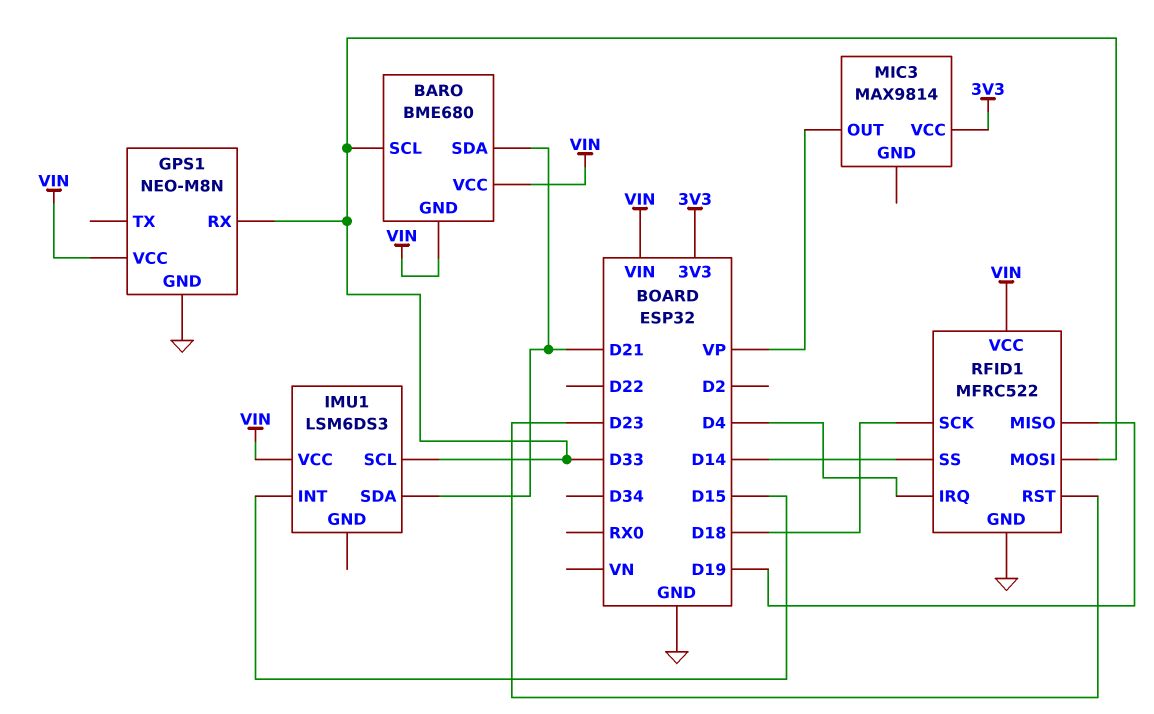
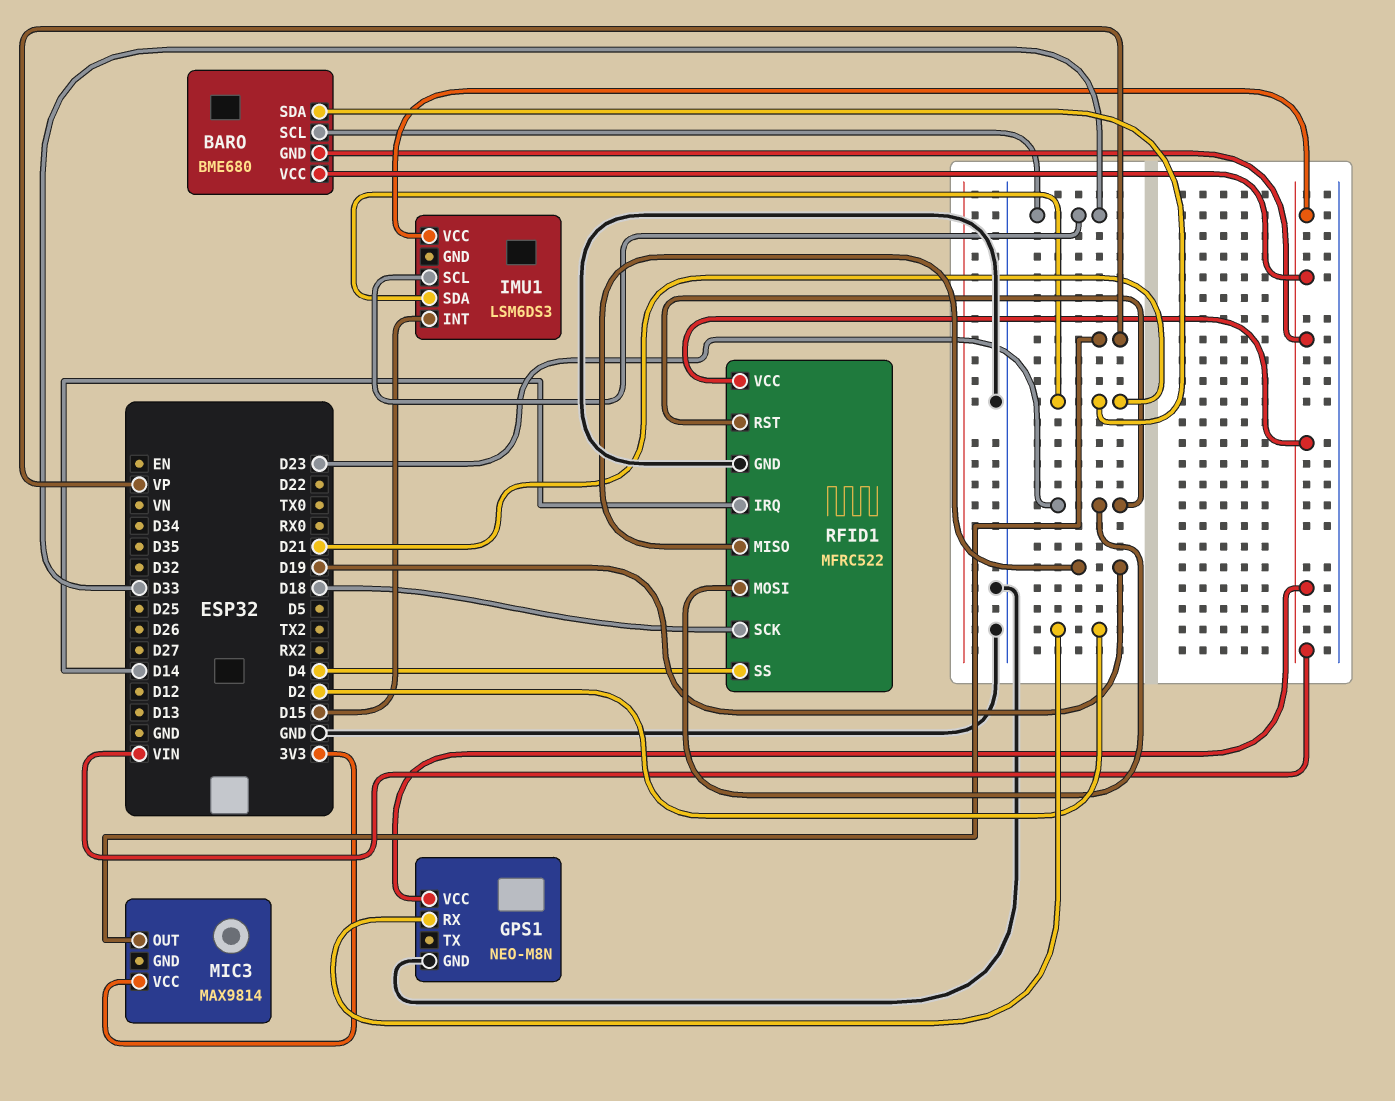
GPS1 pin RX: D33 -> D2
RFID1 pin IRQ: D4 -> D14
RFID1 pin MOSI: D33 -> D23
RFID1 pin SS: D14 -> D4

